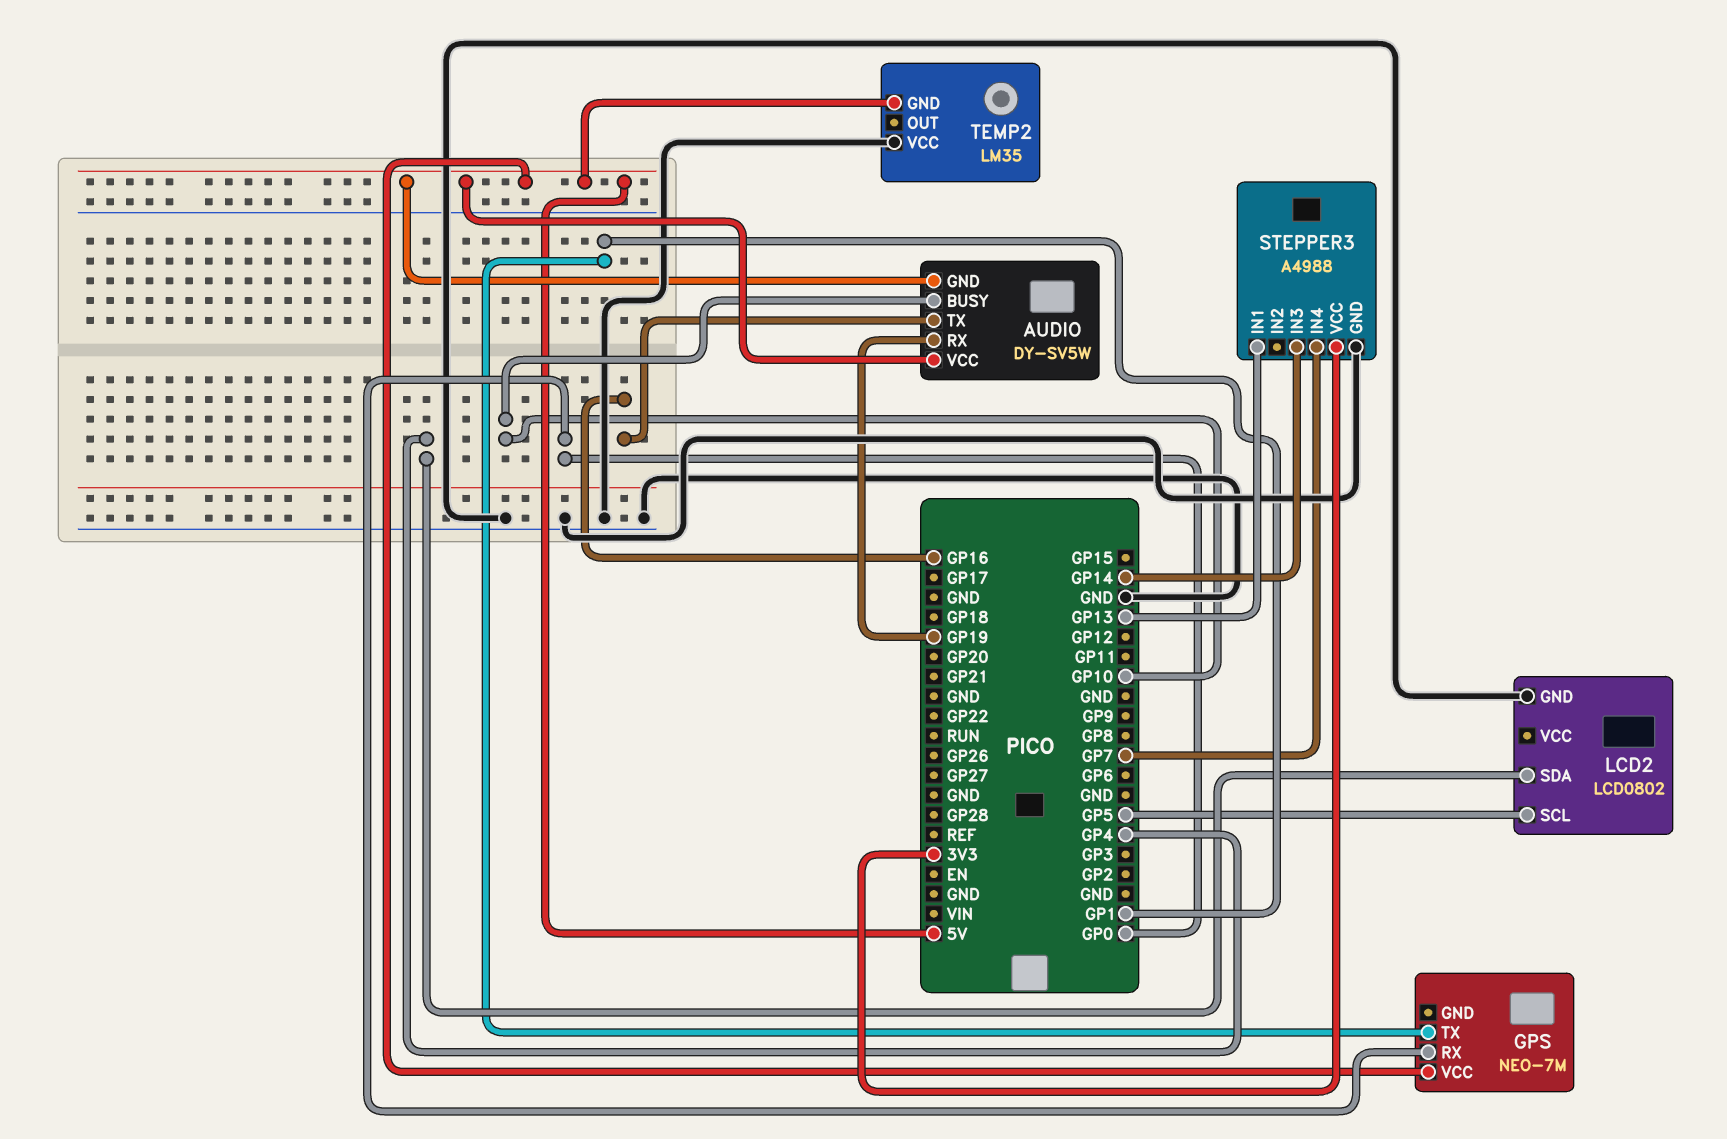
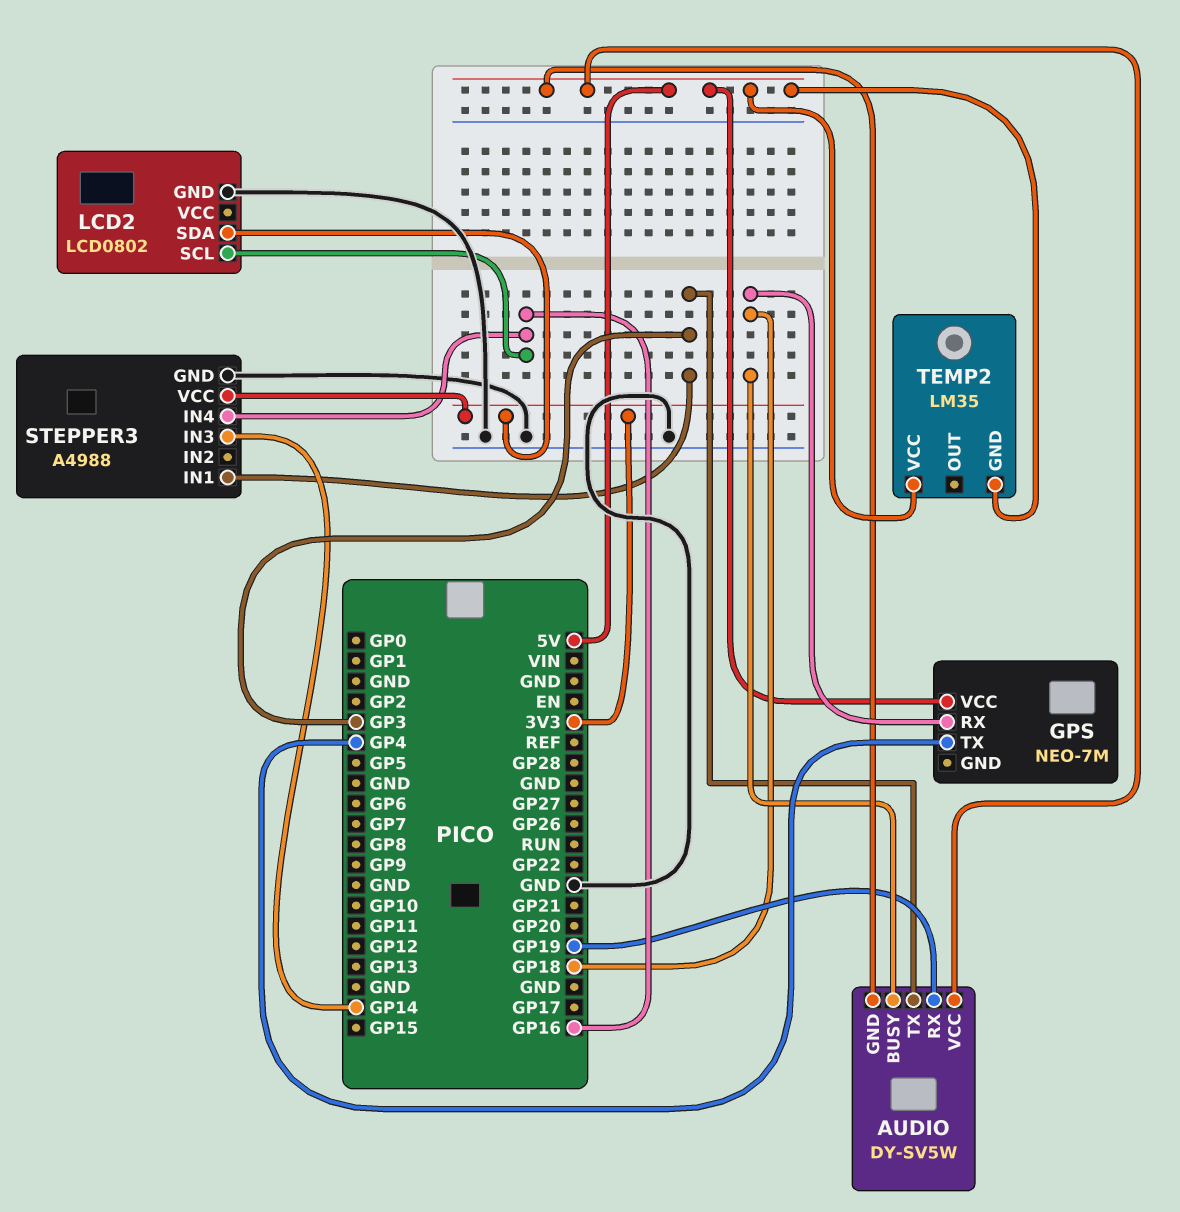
AUDIO pin BUSY: GP10 -> GP18
AUDIO pin TX: GP16 -> GP3
GPS pin RX: GP0 -> GP18
GPS pin TX: GP1 -> GP4
LCD2 pin SCL: GP5 -> GP16
LCD2 pin SDA: GP4 -> 3V3
STEPPER3 pin IN1: GP13 -> GP3
STEPPER3 pin IN4: GP7 -> GP16
TEMP2 pin VCC: GND -> 5V

